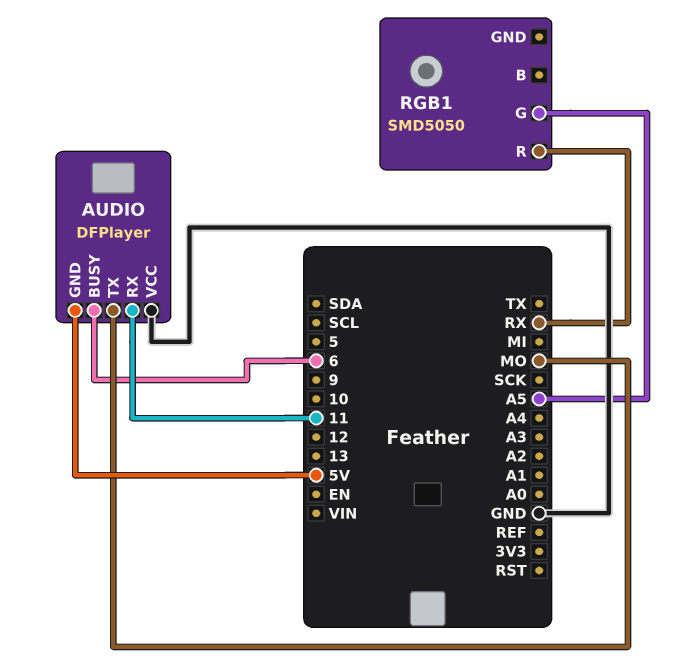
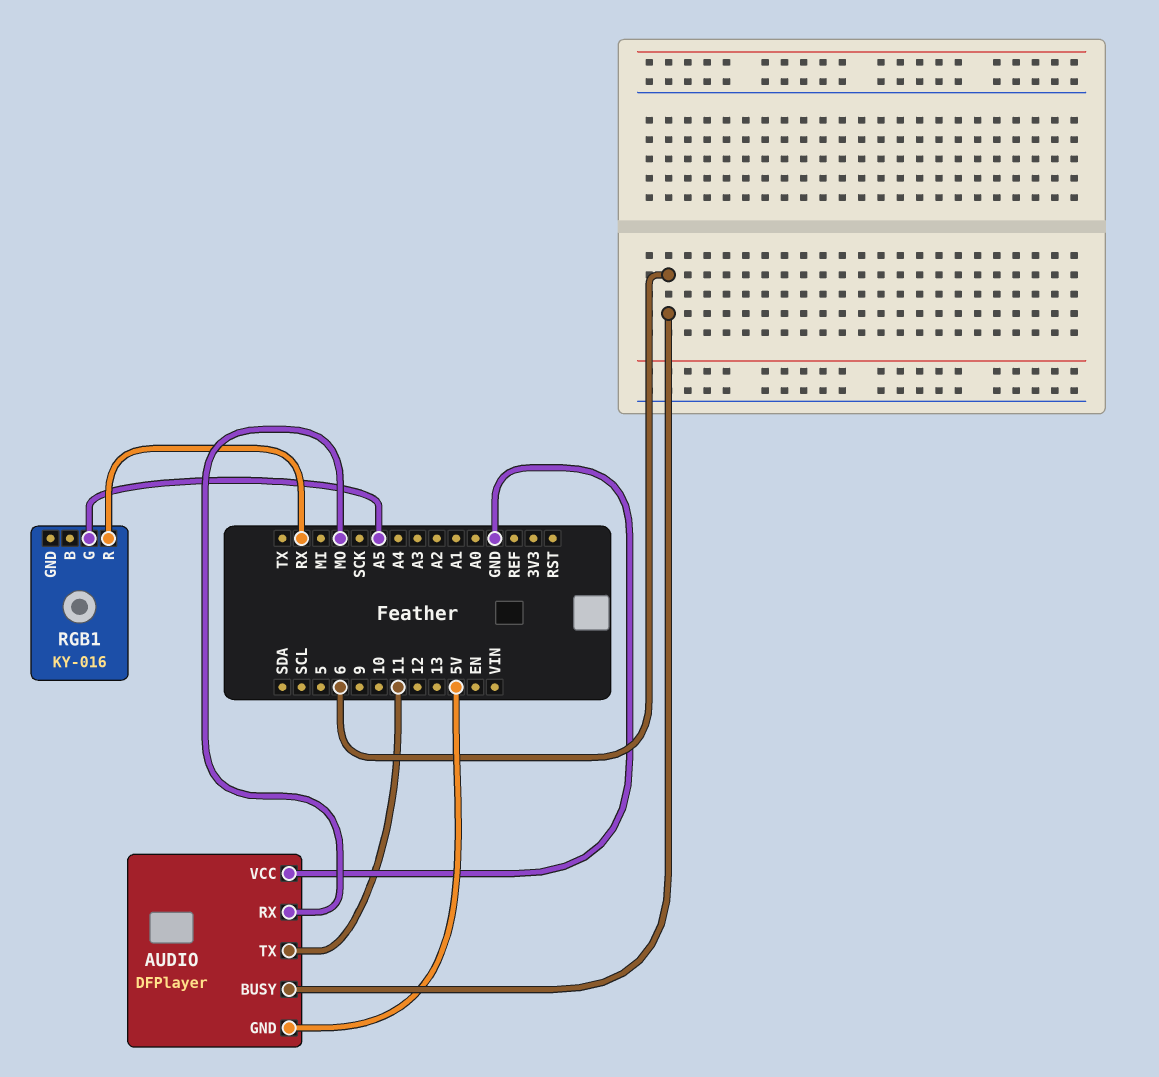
AUDIO pin RX: 11 -> MO
AUDIO pin TX: MO -> 11
RGB1: SMD5050 -> KY-016

